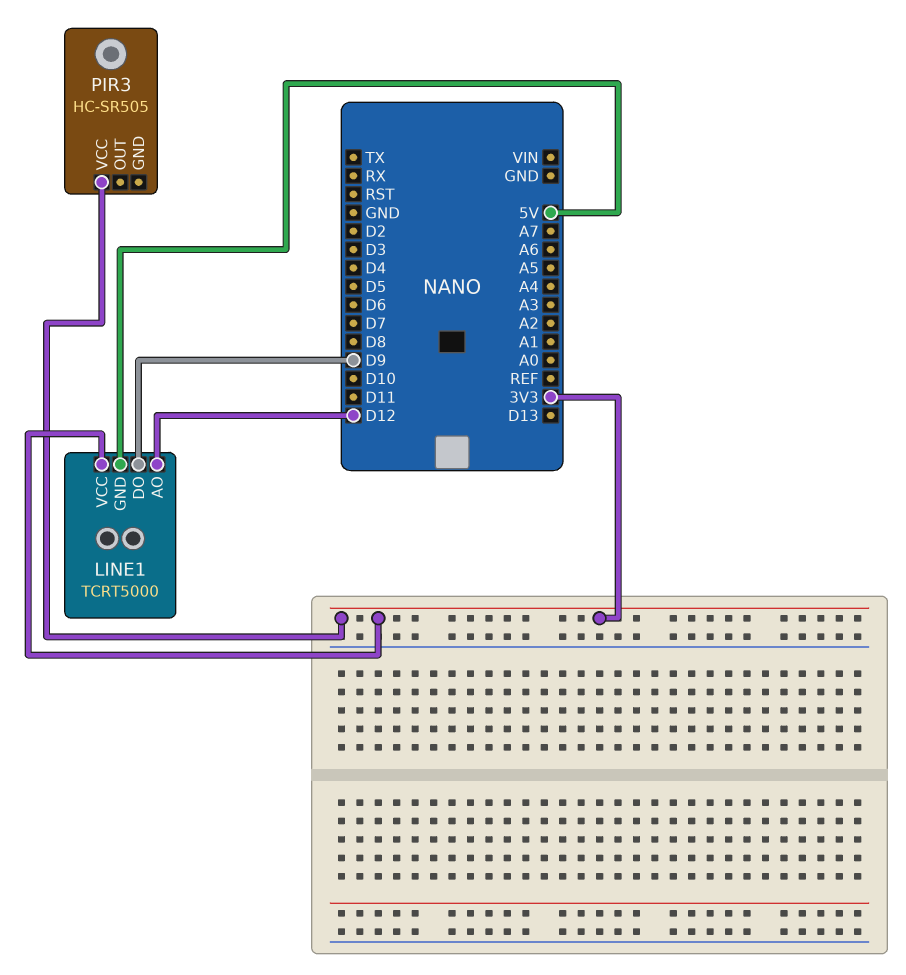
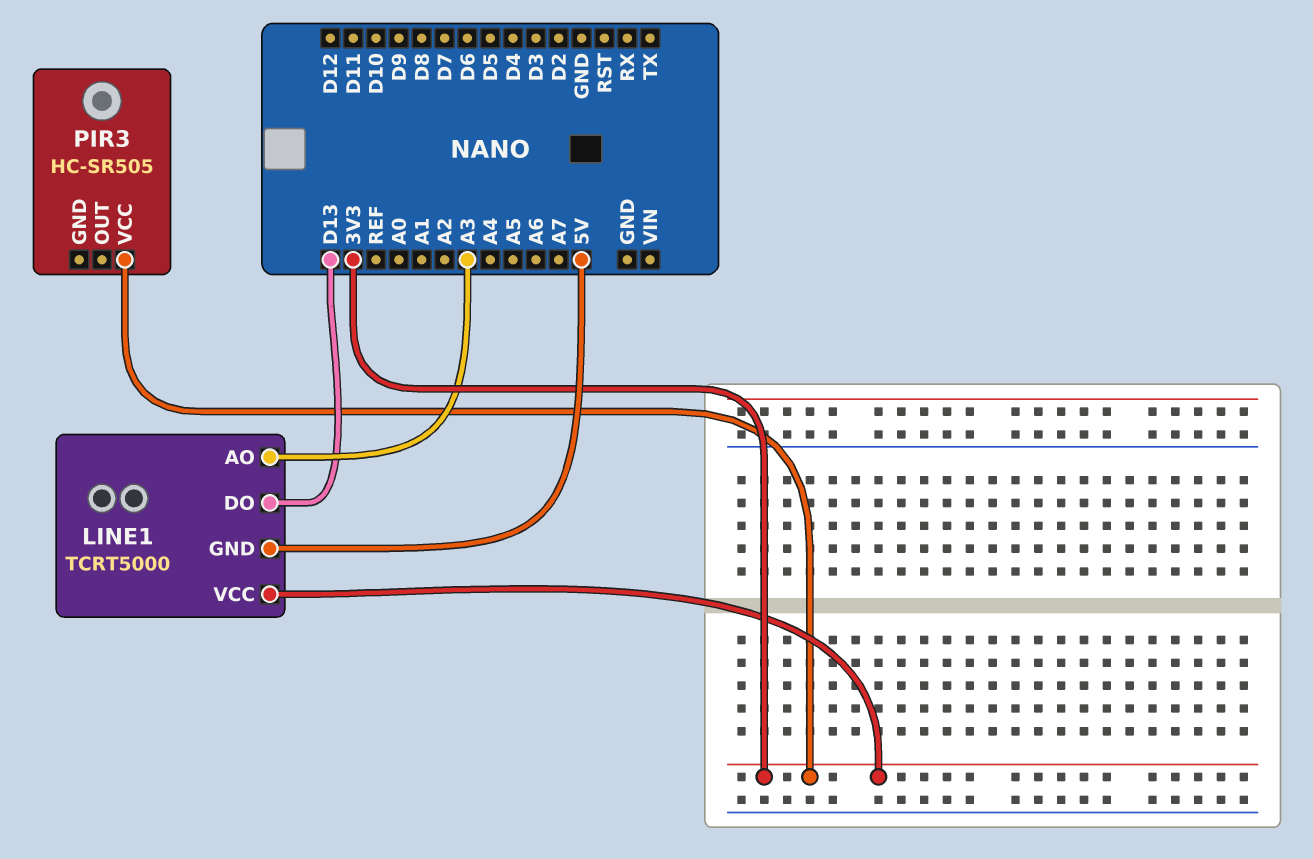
LINE1 pin AO: D12 -> A3
LINE1 pin DO: D9 -> D13

